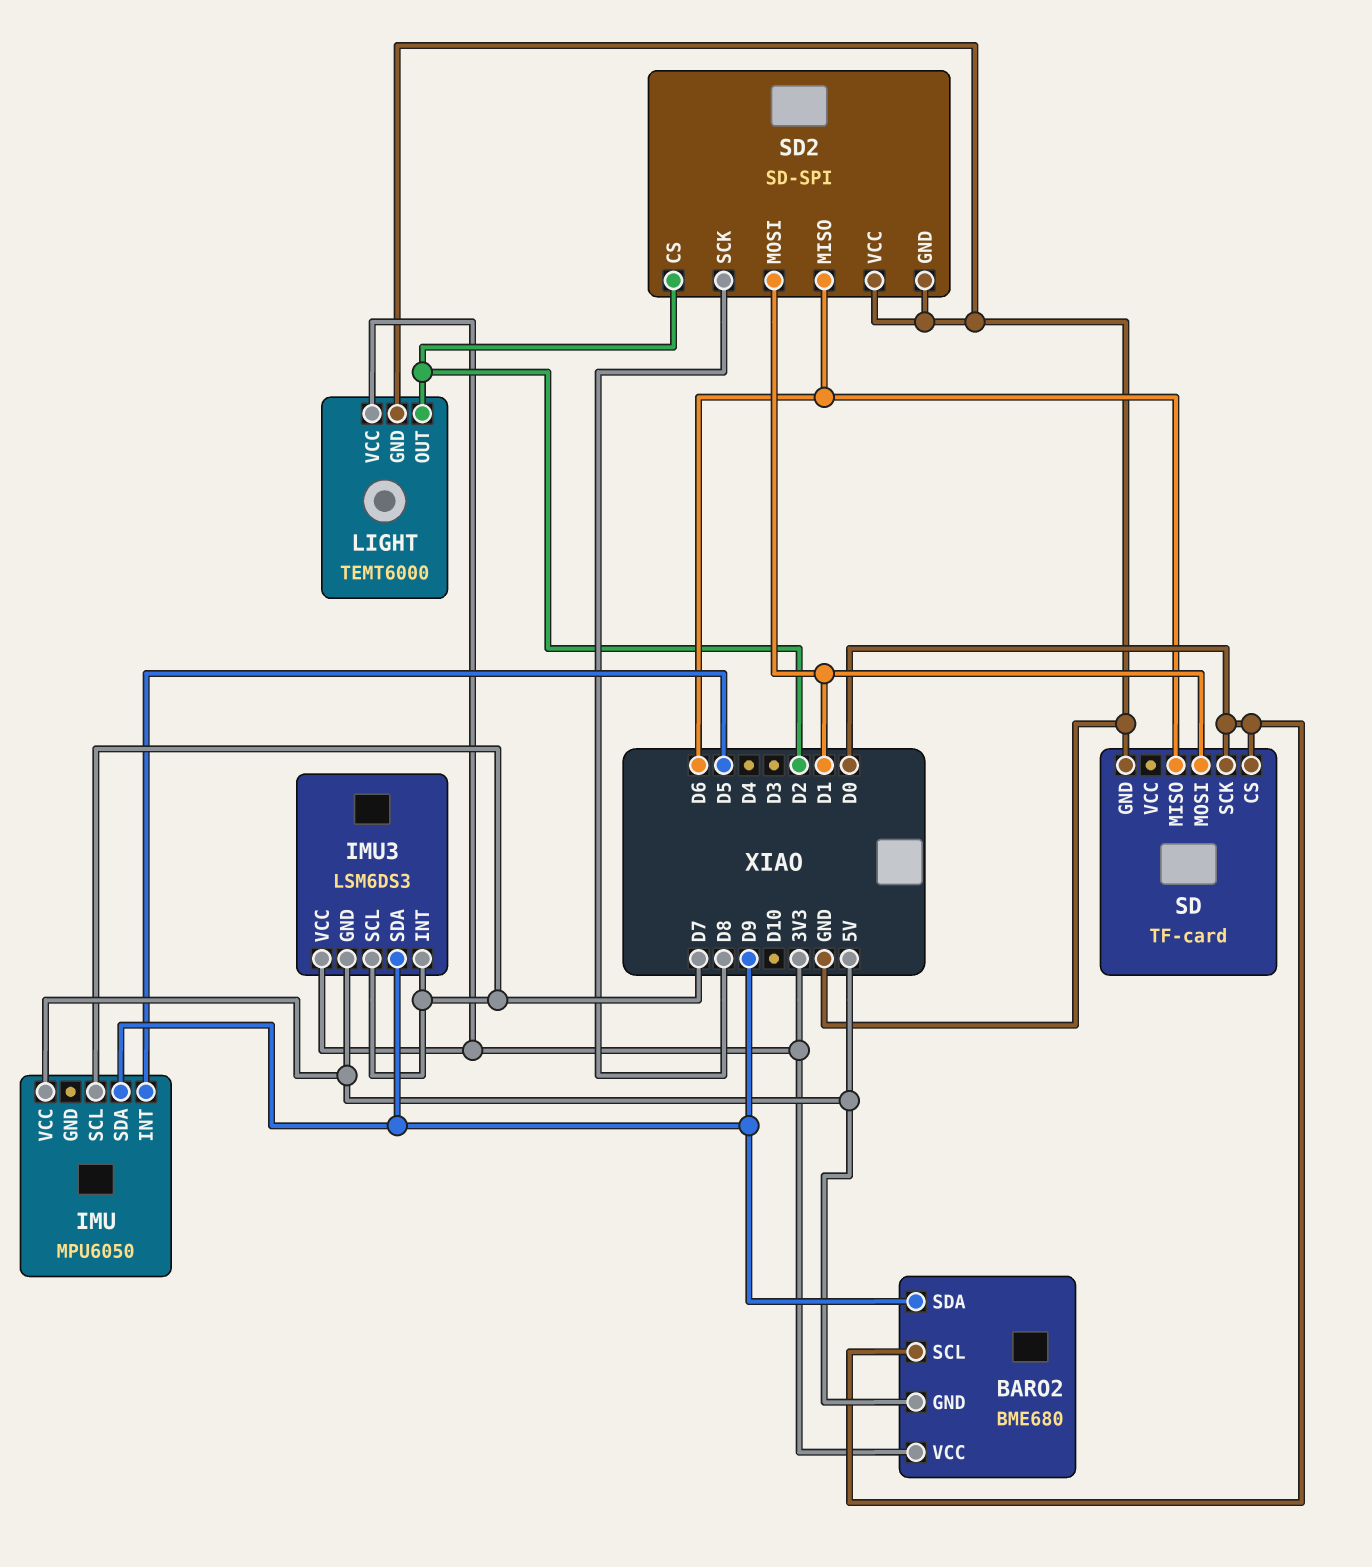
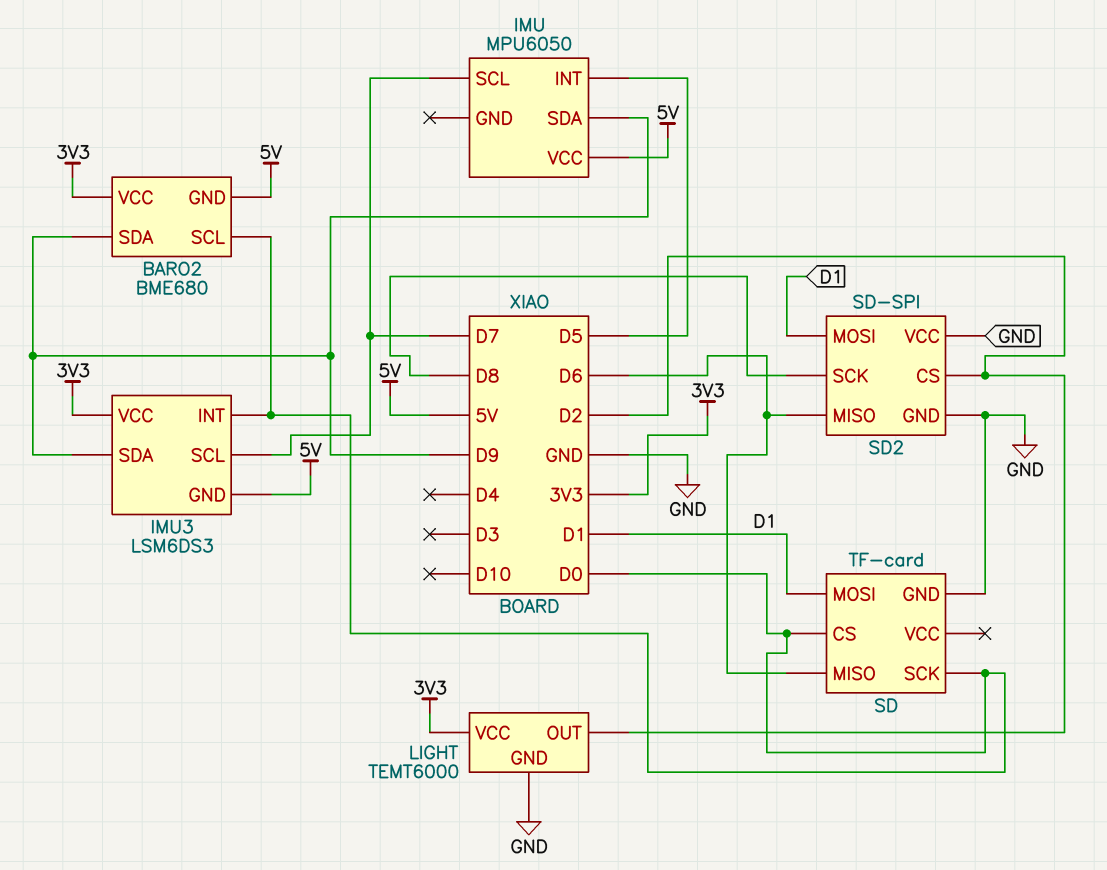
IMU3 pin INT: D7 -> D0

